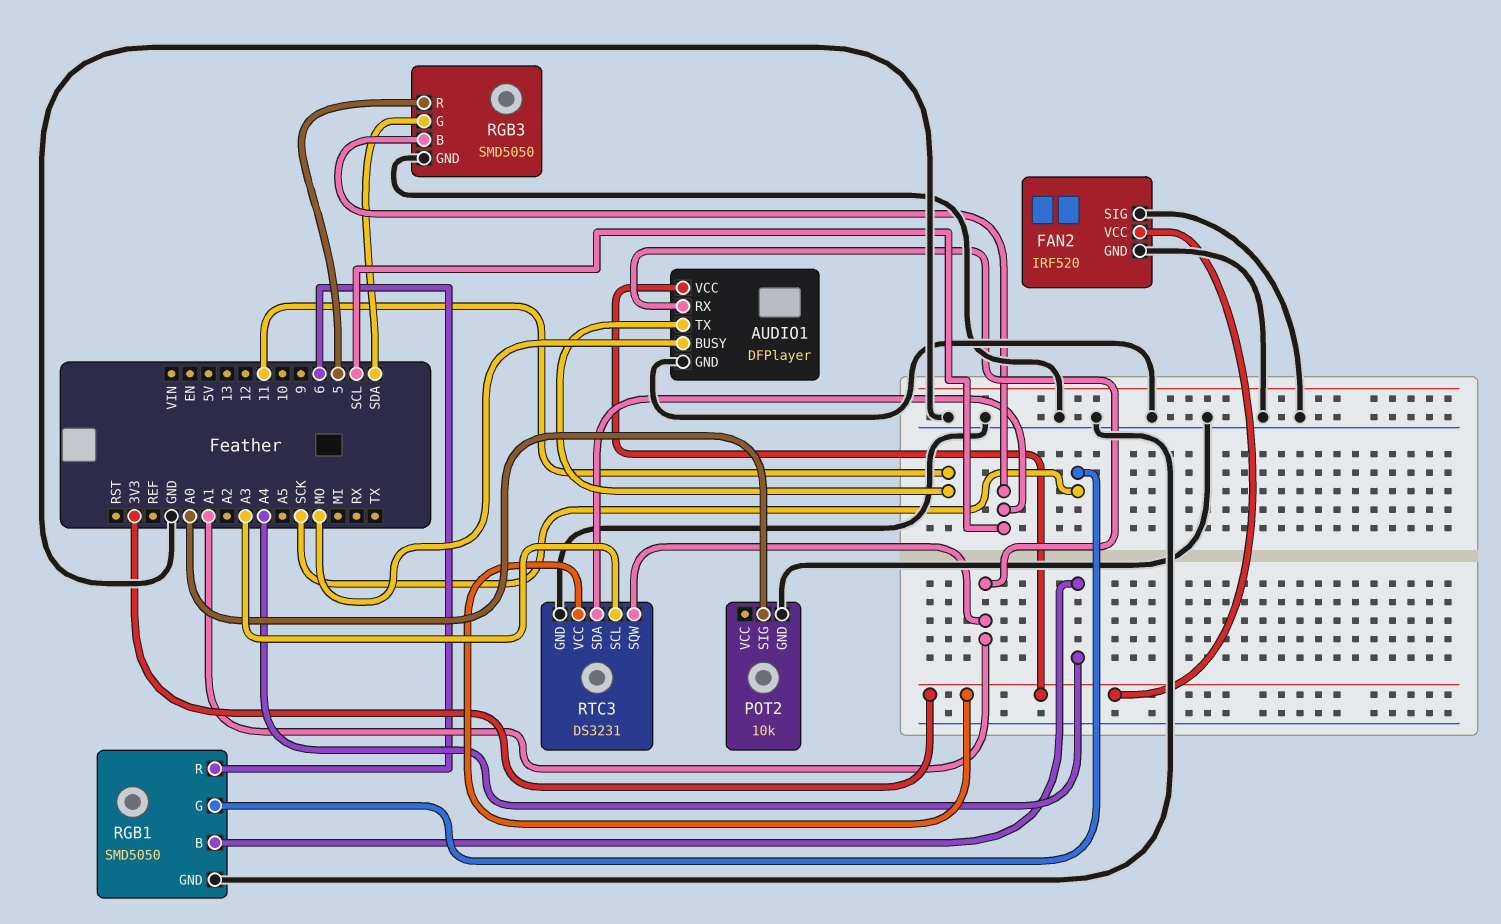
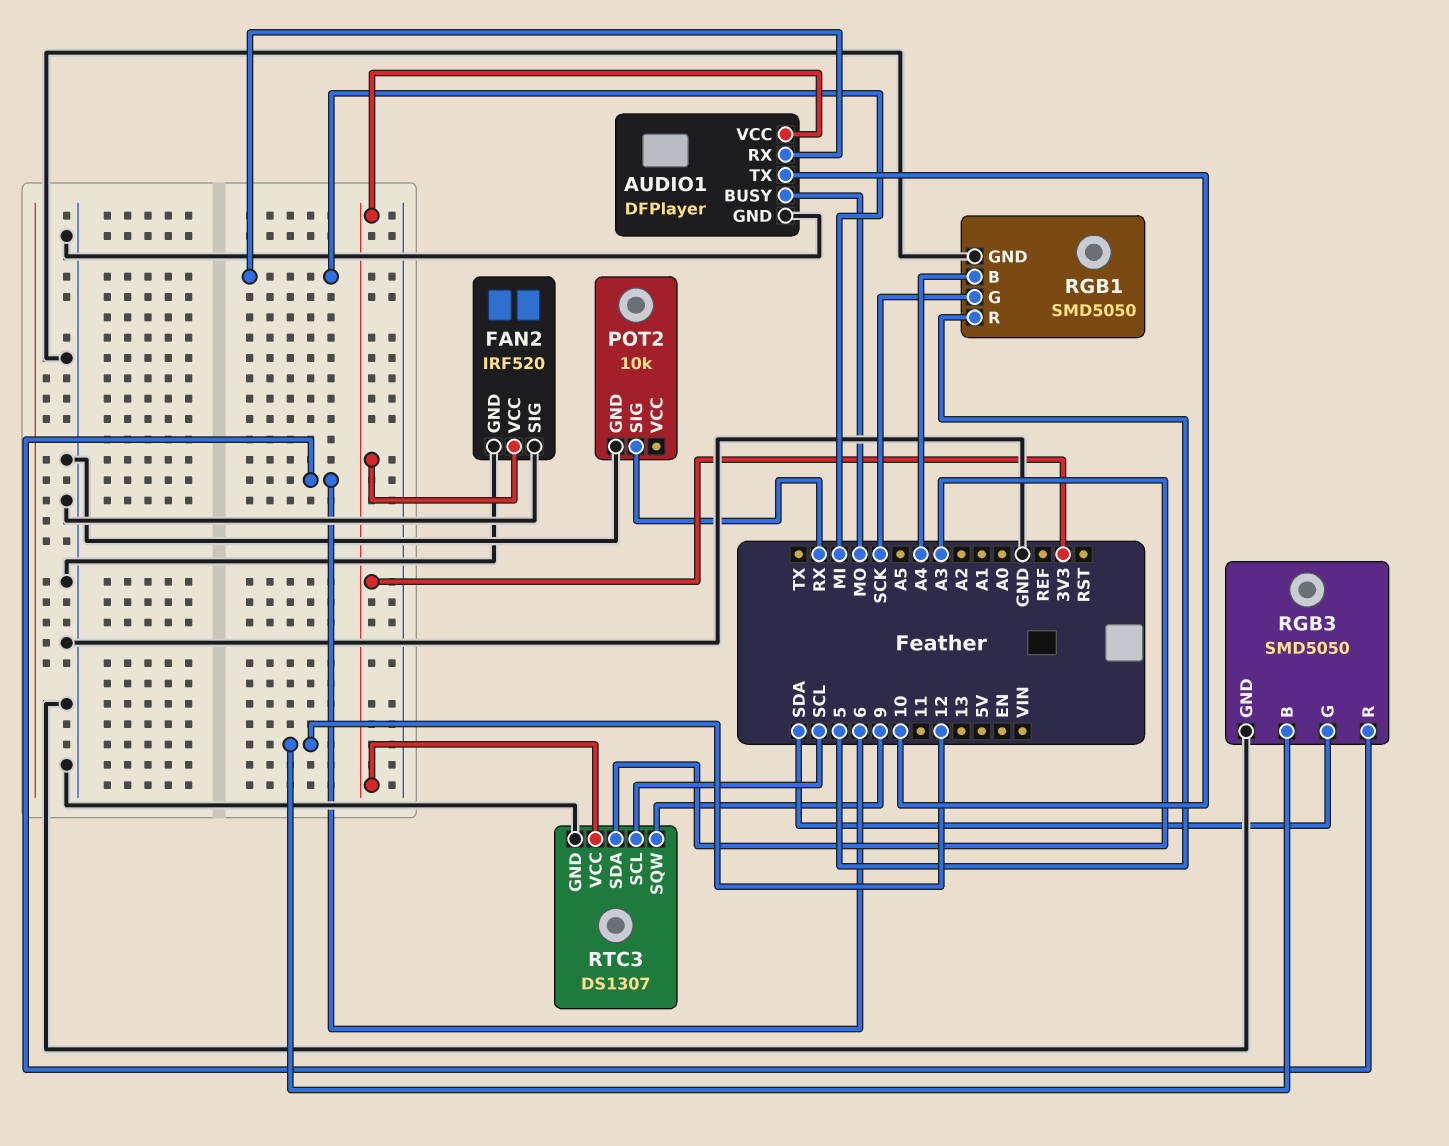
AUDIO1 pin RX: A1 -> MI
AUDIO1 pin TX: 11 -> 10
POT2 pin SIG: A0 -> RX
RGB1 pin R: 6 -> 5
RGB3 pin B: SCL -> 12
RGB3 pin R: 5 -> 6
RTC3: DS3231 -> DS1307
RTC3 pin SCL: A3 -> SCL
RTC3 pin SDA: SCL -> A3
RTC3 pin SQW: A1 -> 9

